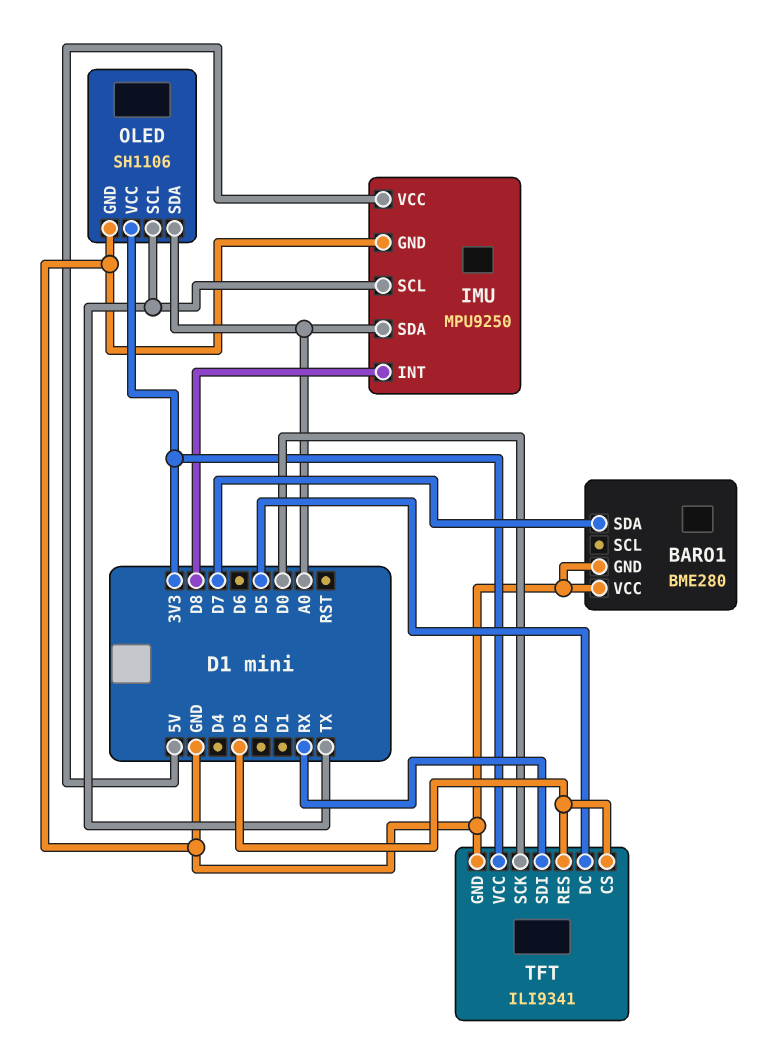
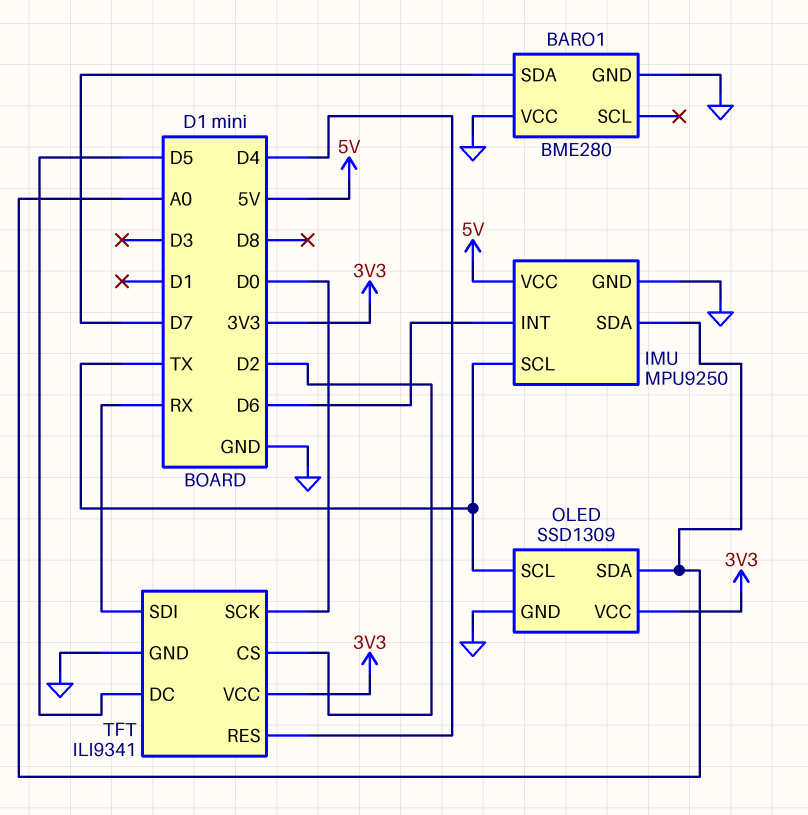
IMU pin INT: D8 -> D6
OLED: SH1106 -> SSD1309
TFT pin CS: D3 -> D2
TFT pin RES: D3 -> D4

